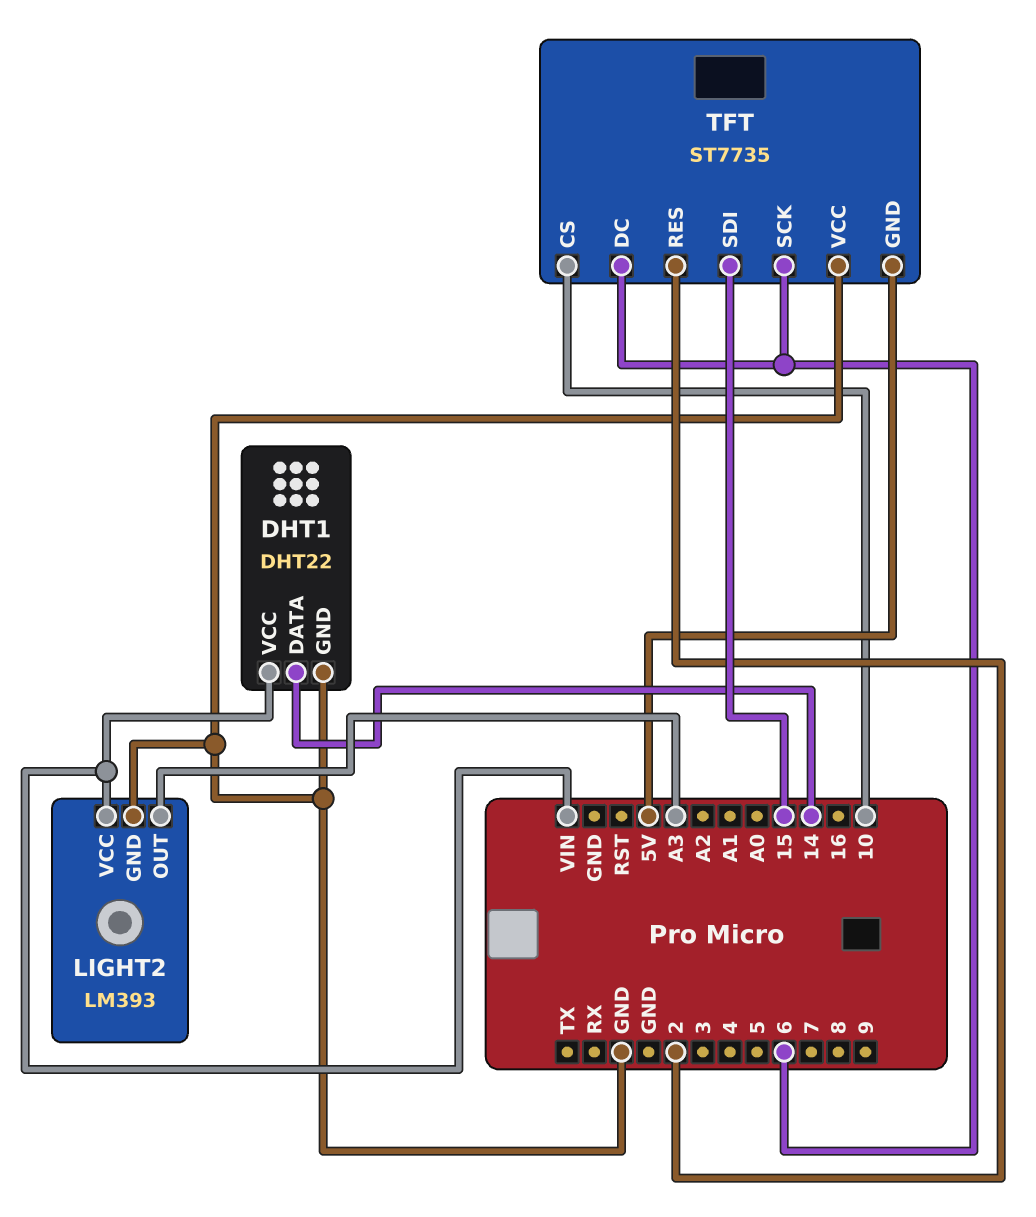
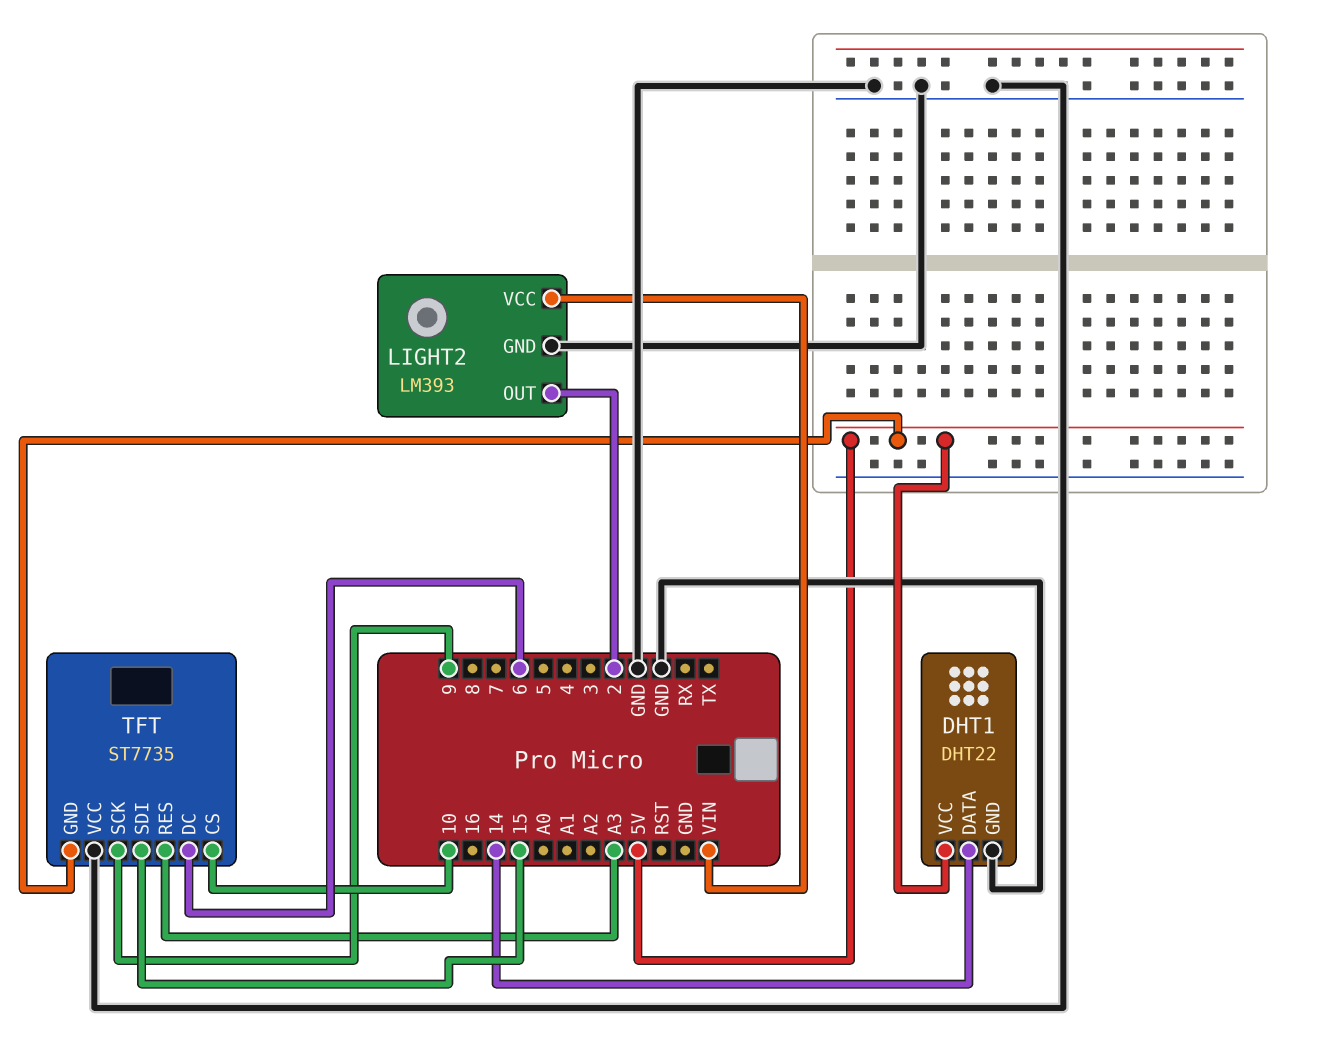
DHT1 pin VCC: VIN -> 5V
LIGHT2 pin OUT: A3 -> 2
TFT pin RES: 2 -> A3
TFT pin SCK: 6 -> 9

